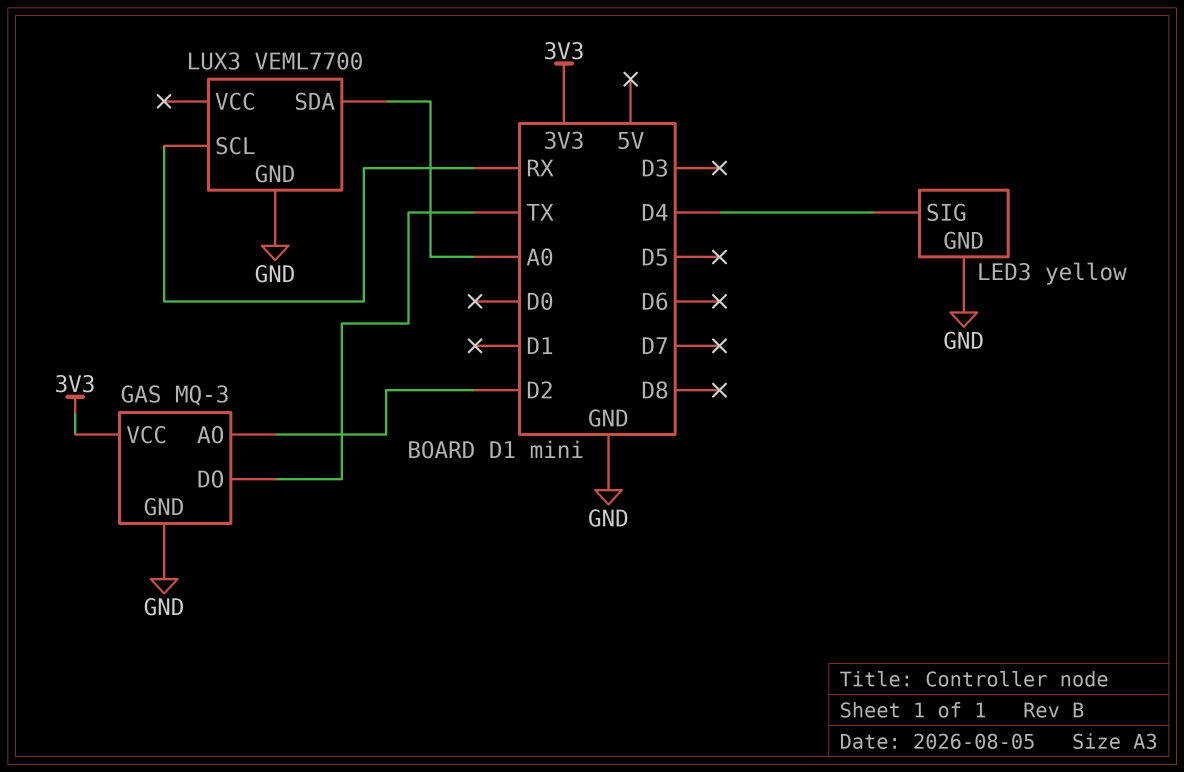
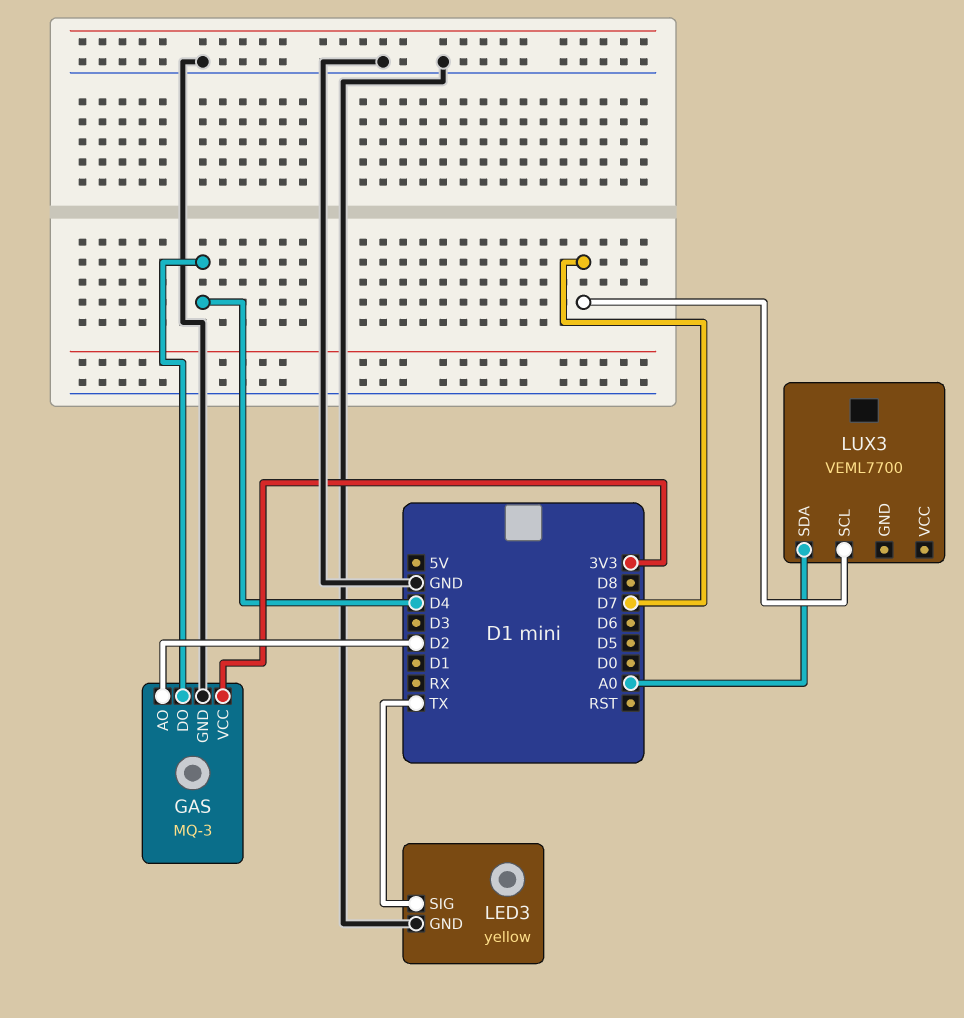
GAS pin DO: TX -> D4
LED3 pin SIG: D4 -> TX
LUX3 pin GND: GND -> none
LUX3 pin SCL: RX -> D7

